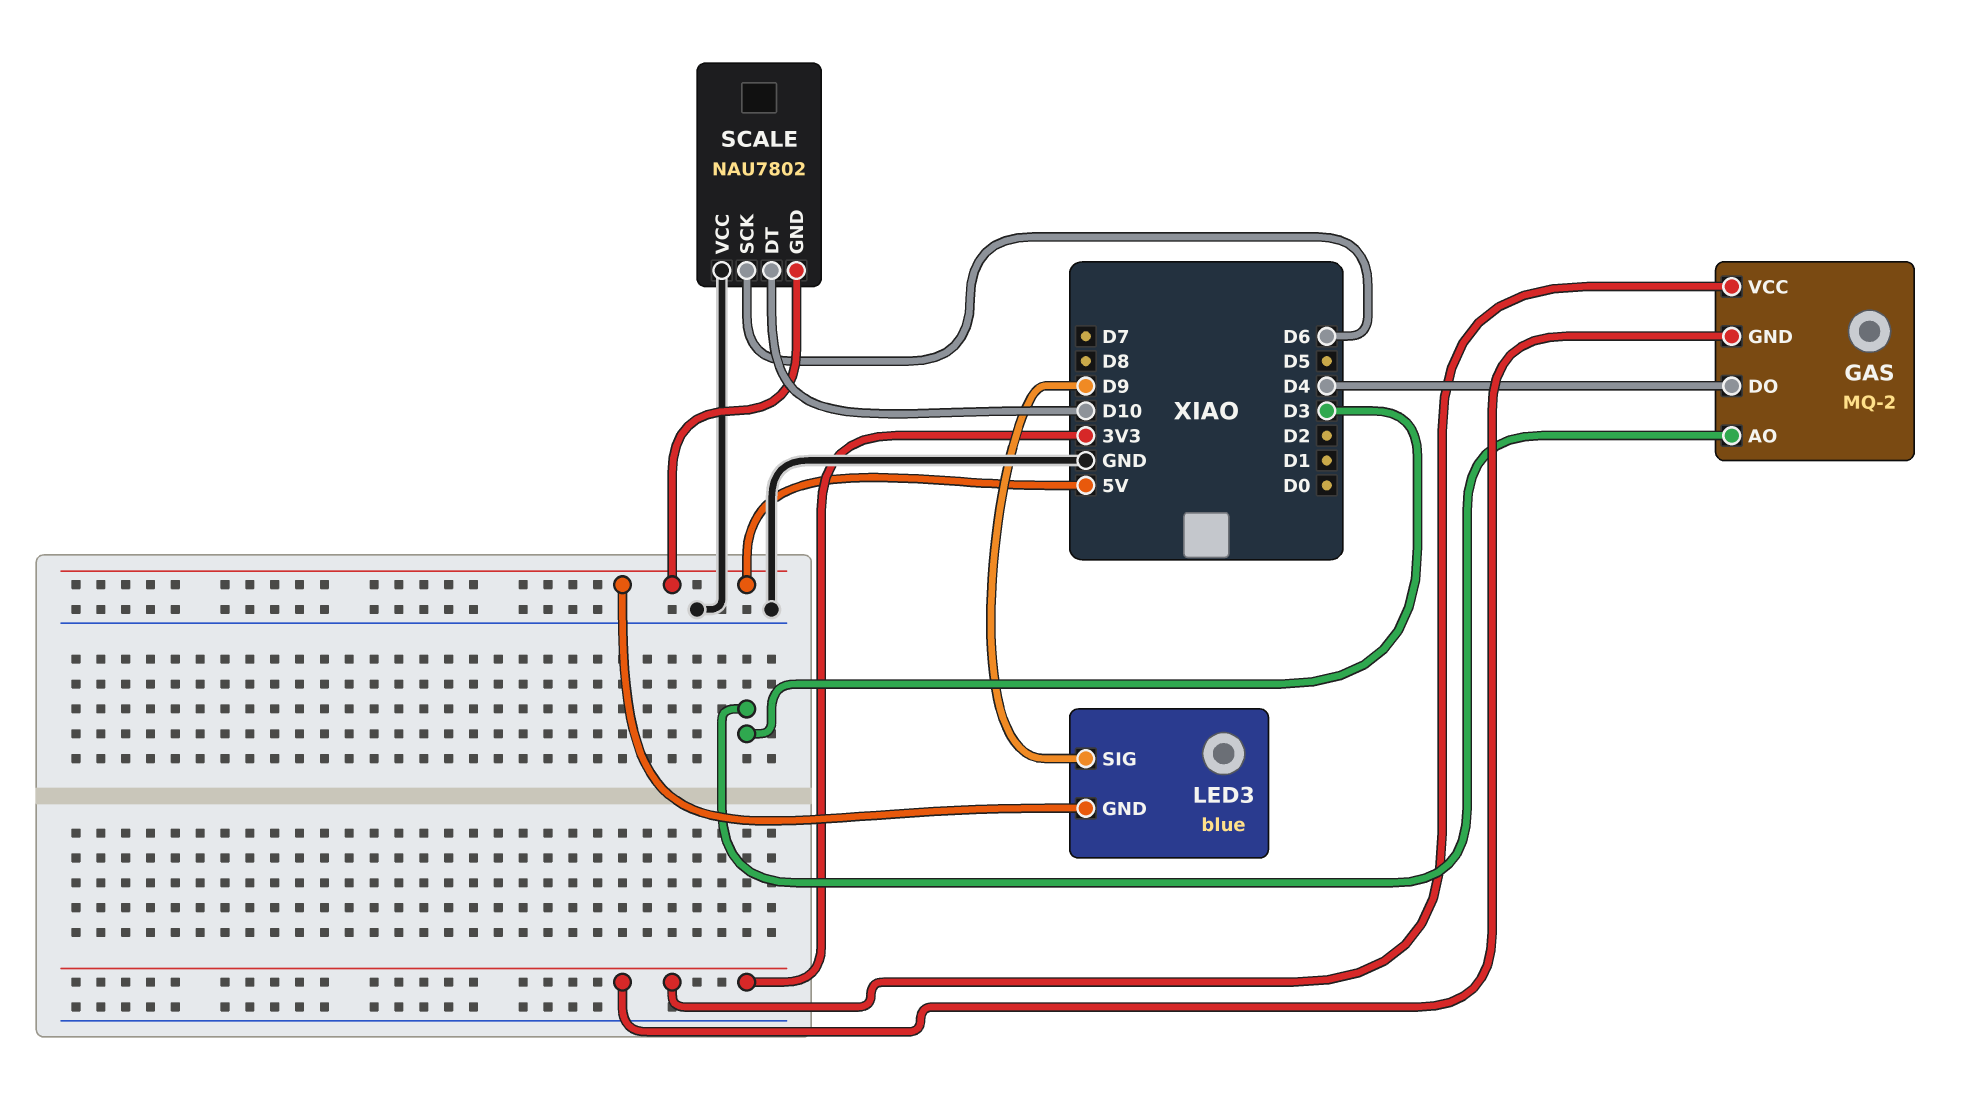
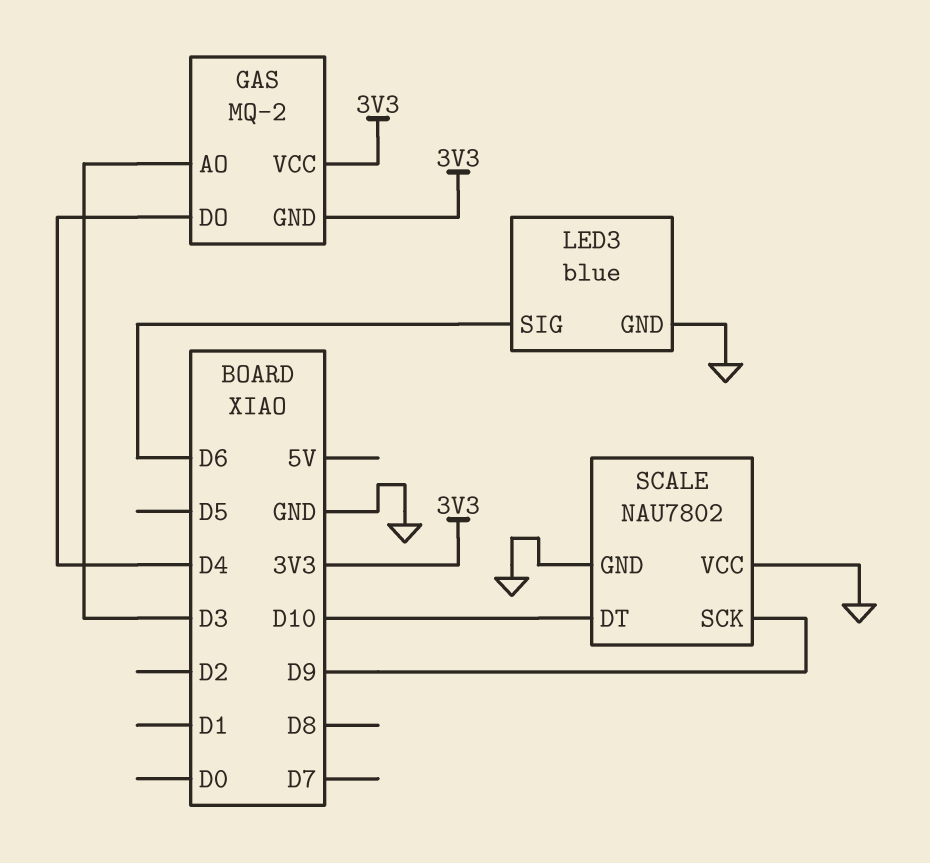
LED3 pin GND: 5V -> GND
LED3 pin SIG: D9 -> D6
SCALE pin GND: 5V -> GND
SCALE pin SCK: D6 -> D9

